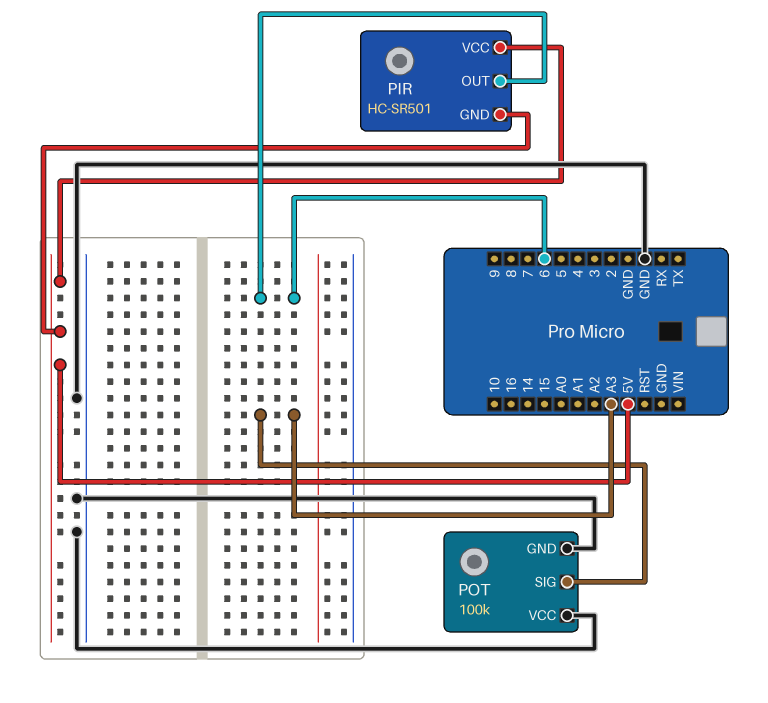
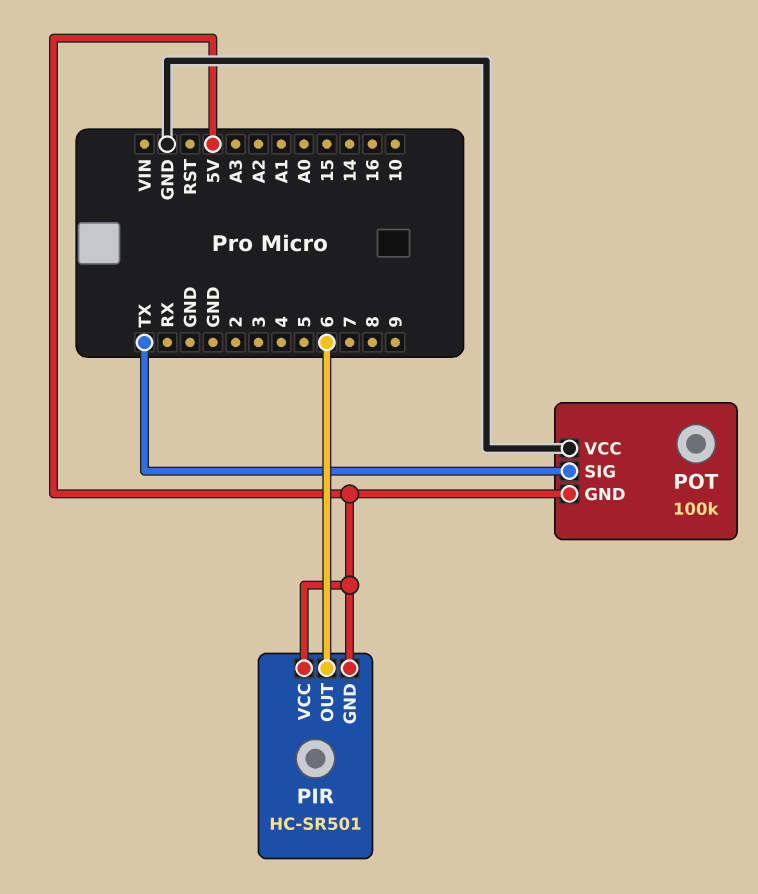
POT pin GND: GND -> 5V
POT pin SIG: A3 -> TX

